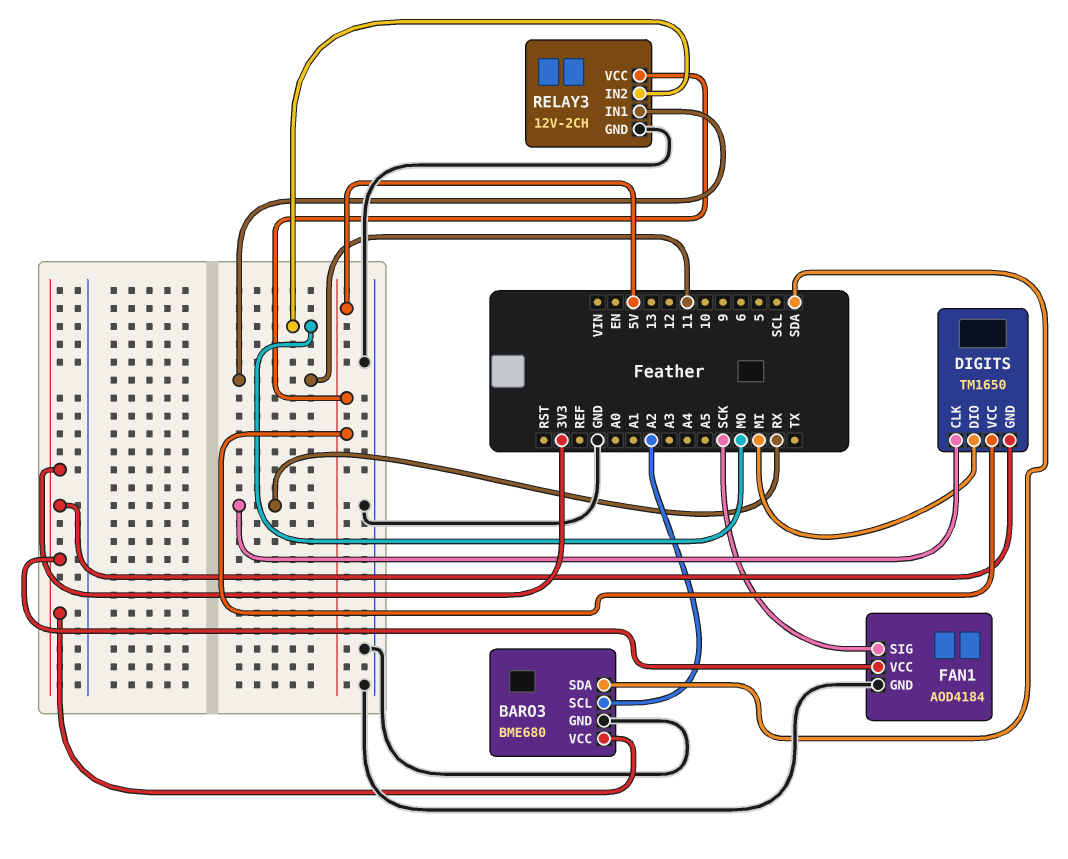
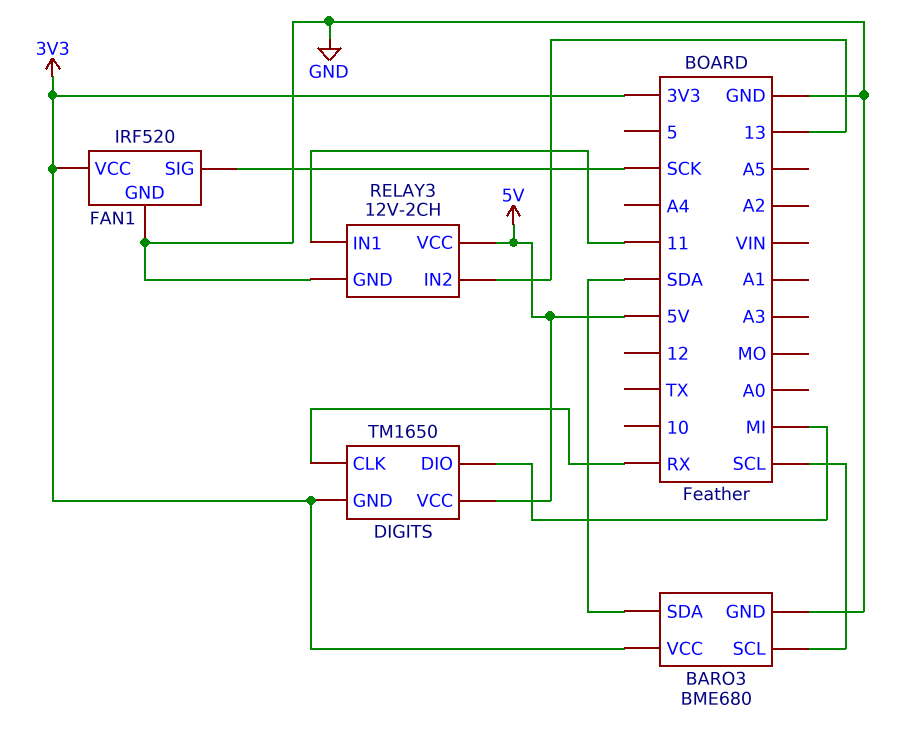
BARO3 pin SCL: A2 -> SCL
FAN1: AOD4184 -> IRF520
RELAY3 pin IN2: MO -> 13

